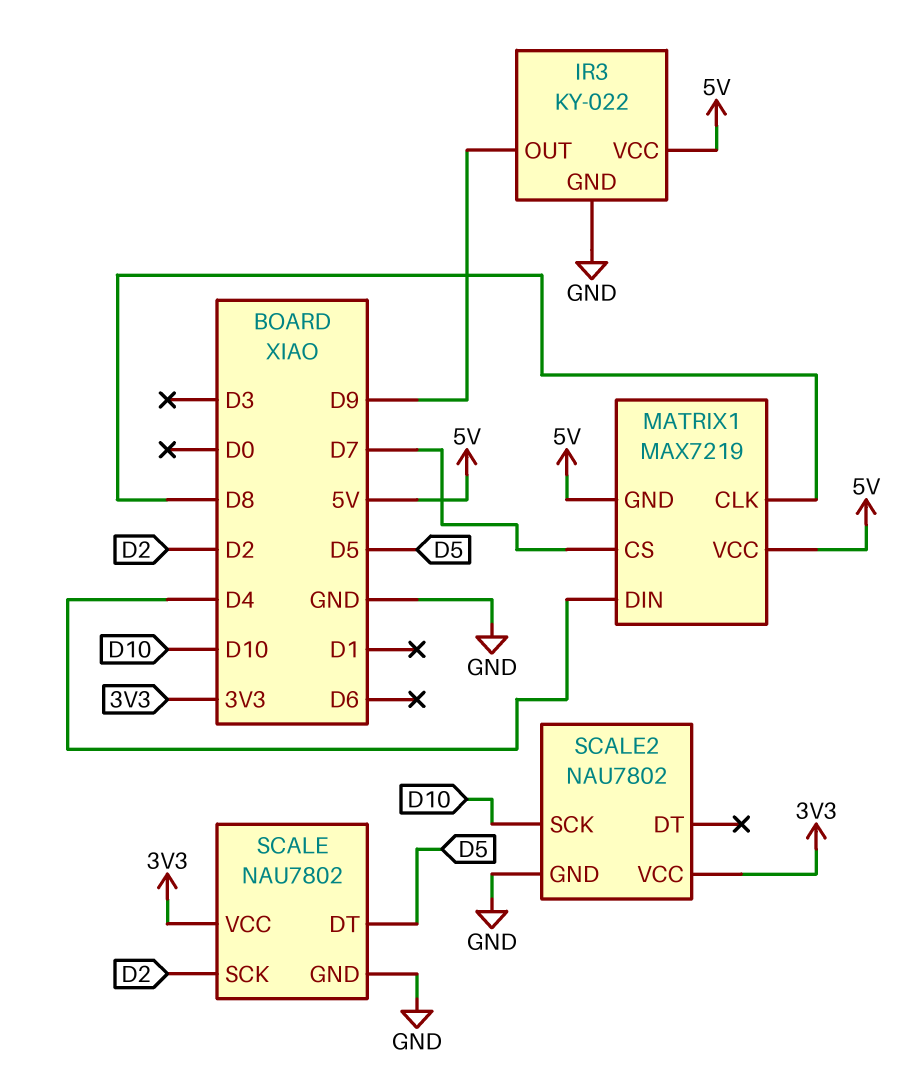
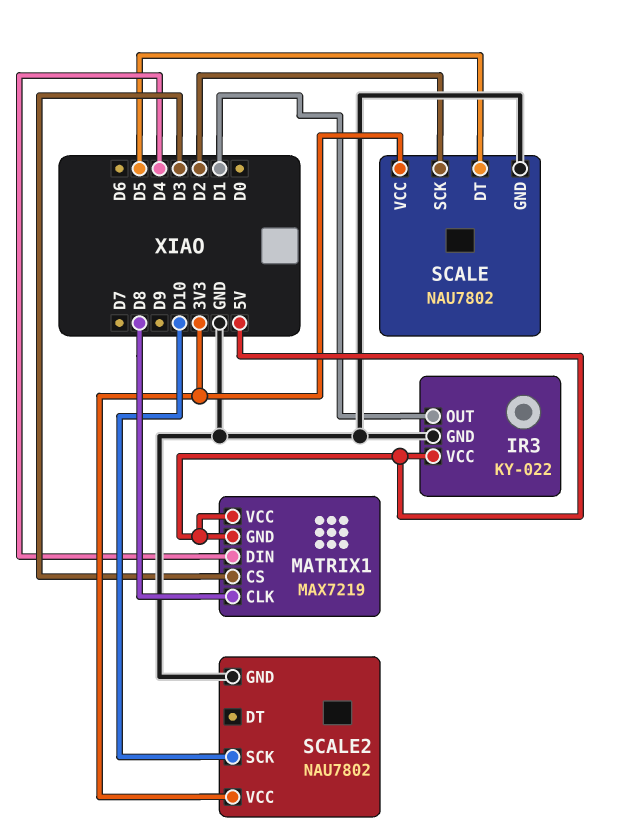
IR3 pin OUT: D9 -> D1
MATRIX1 pin CS: D7 -> D3

